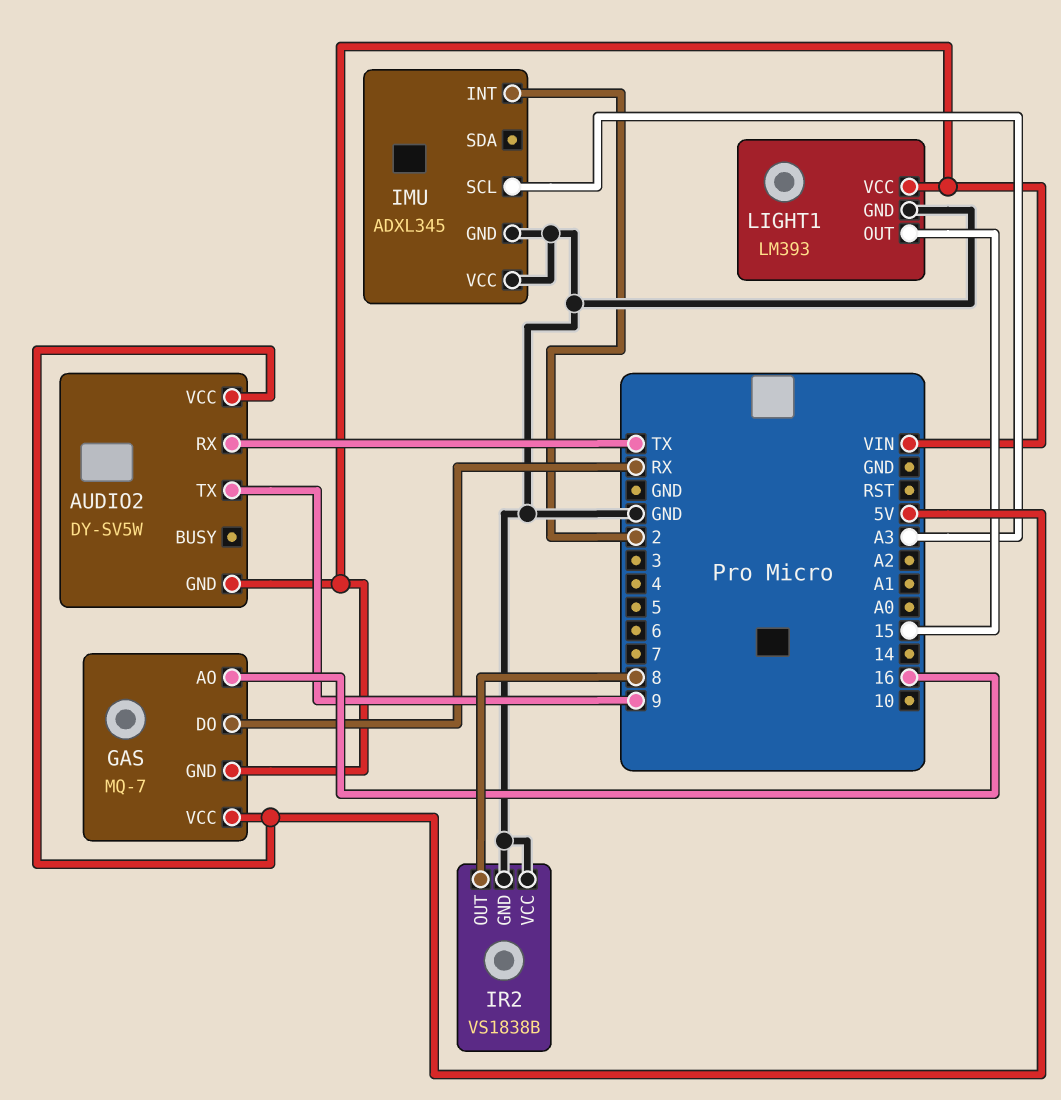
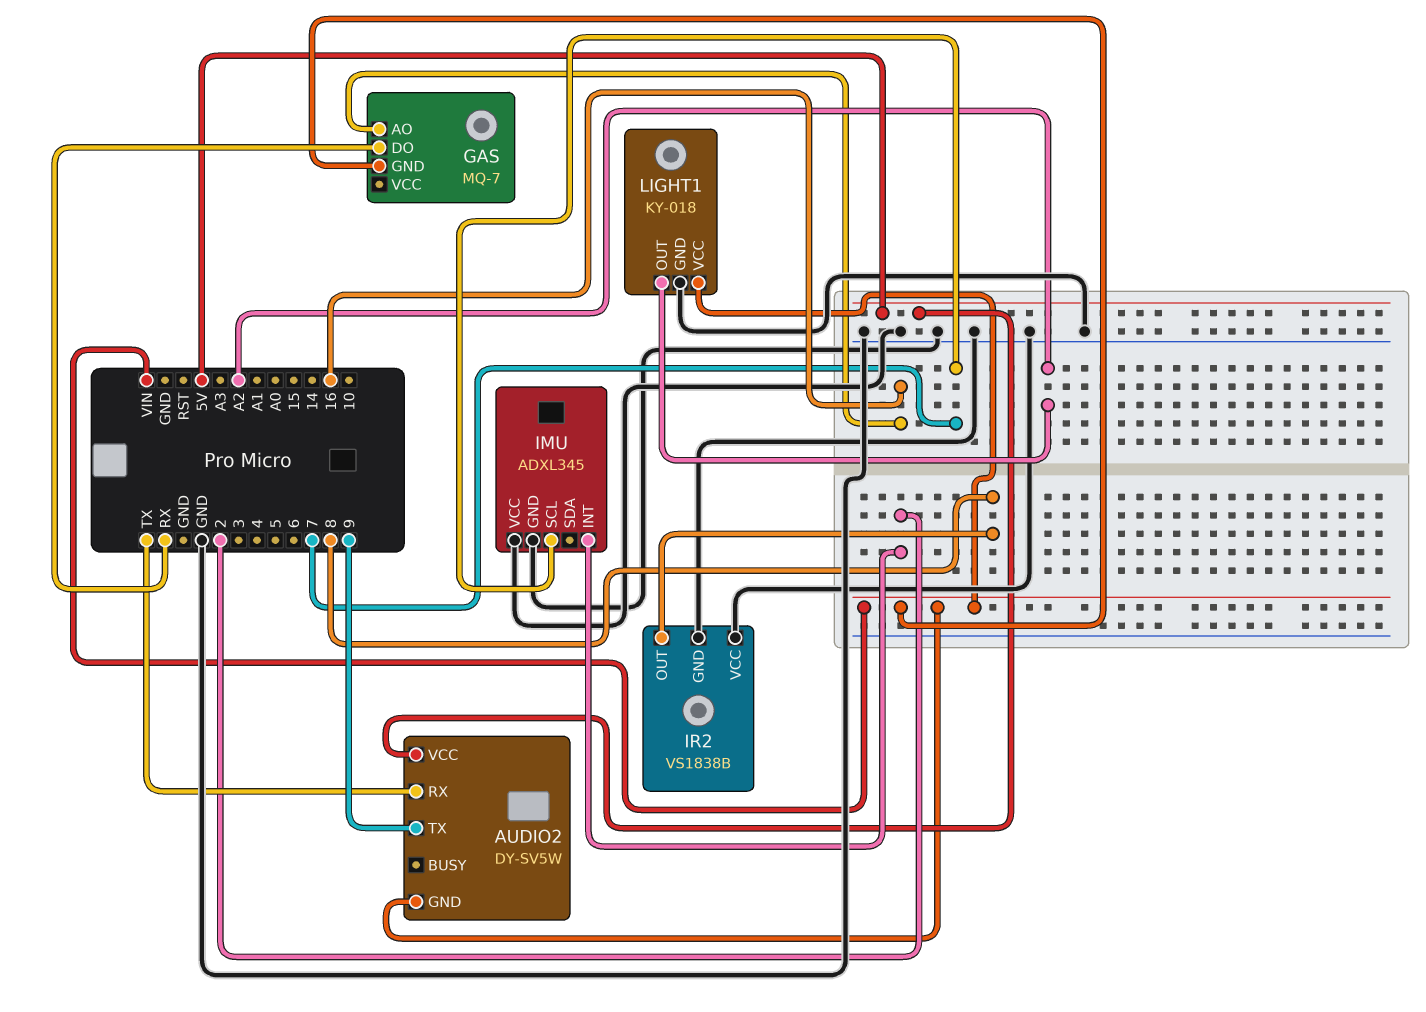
GAS pin VCC: 5V -> none
IMU pin SCL: A3 -> 7
LIGHT1: LM393 -> KY-018
LIGHT1 pin OUT: 15 -> A2

